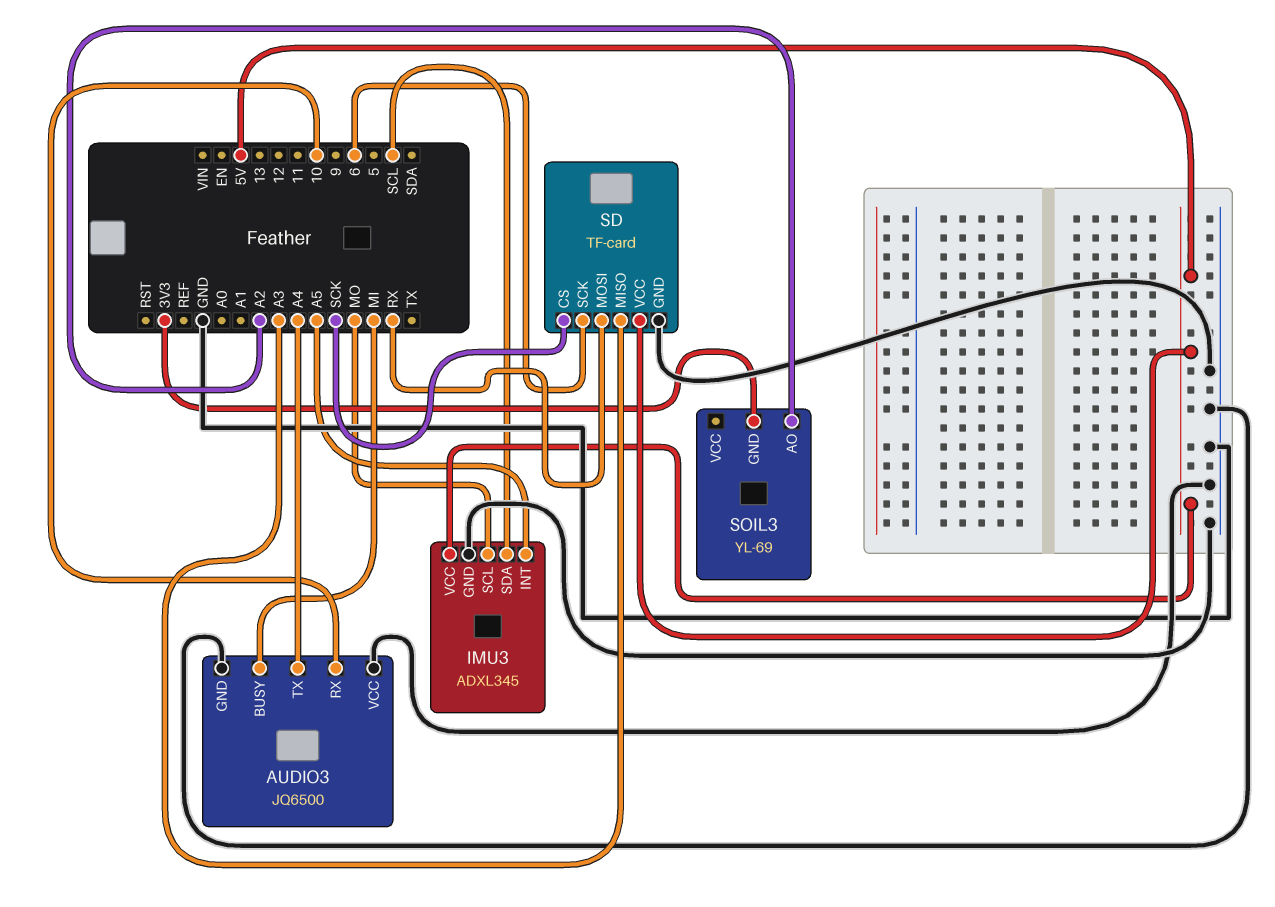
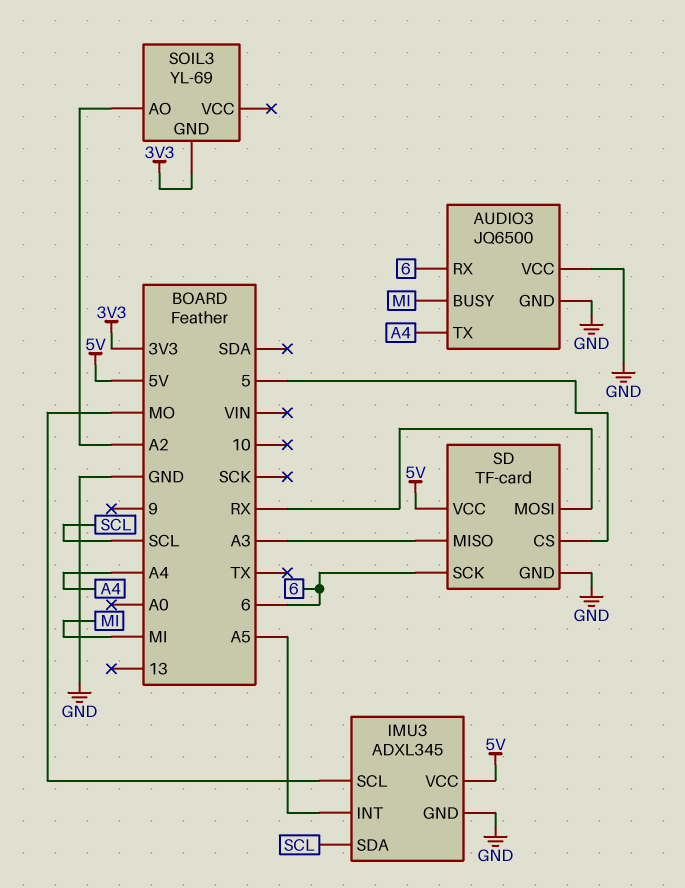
AUDIO3 pin RX: 10 -> 6
SD pin CS: SCK -> 5

